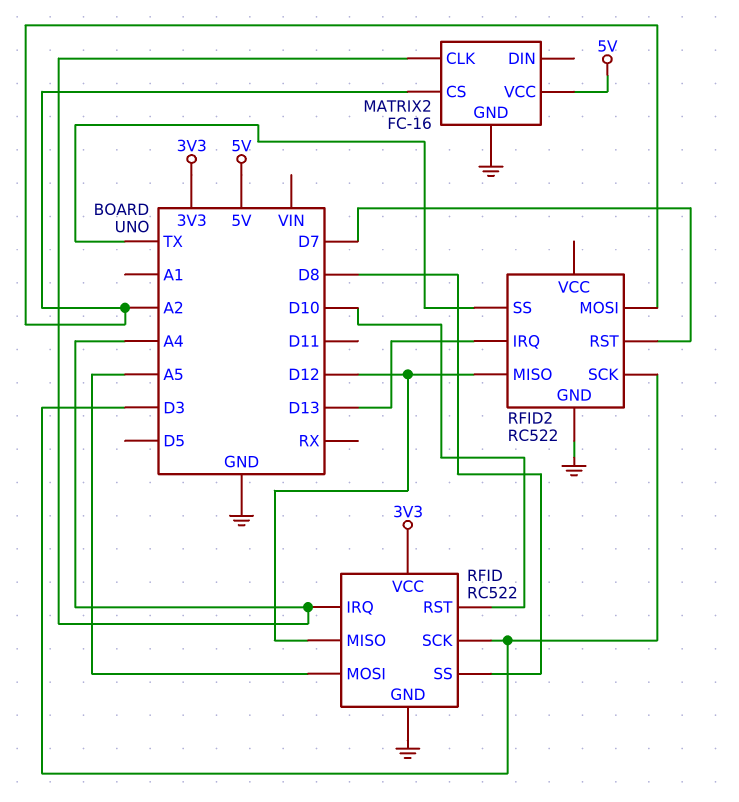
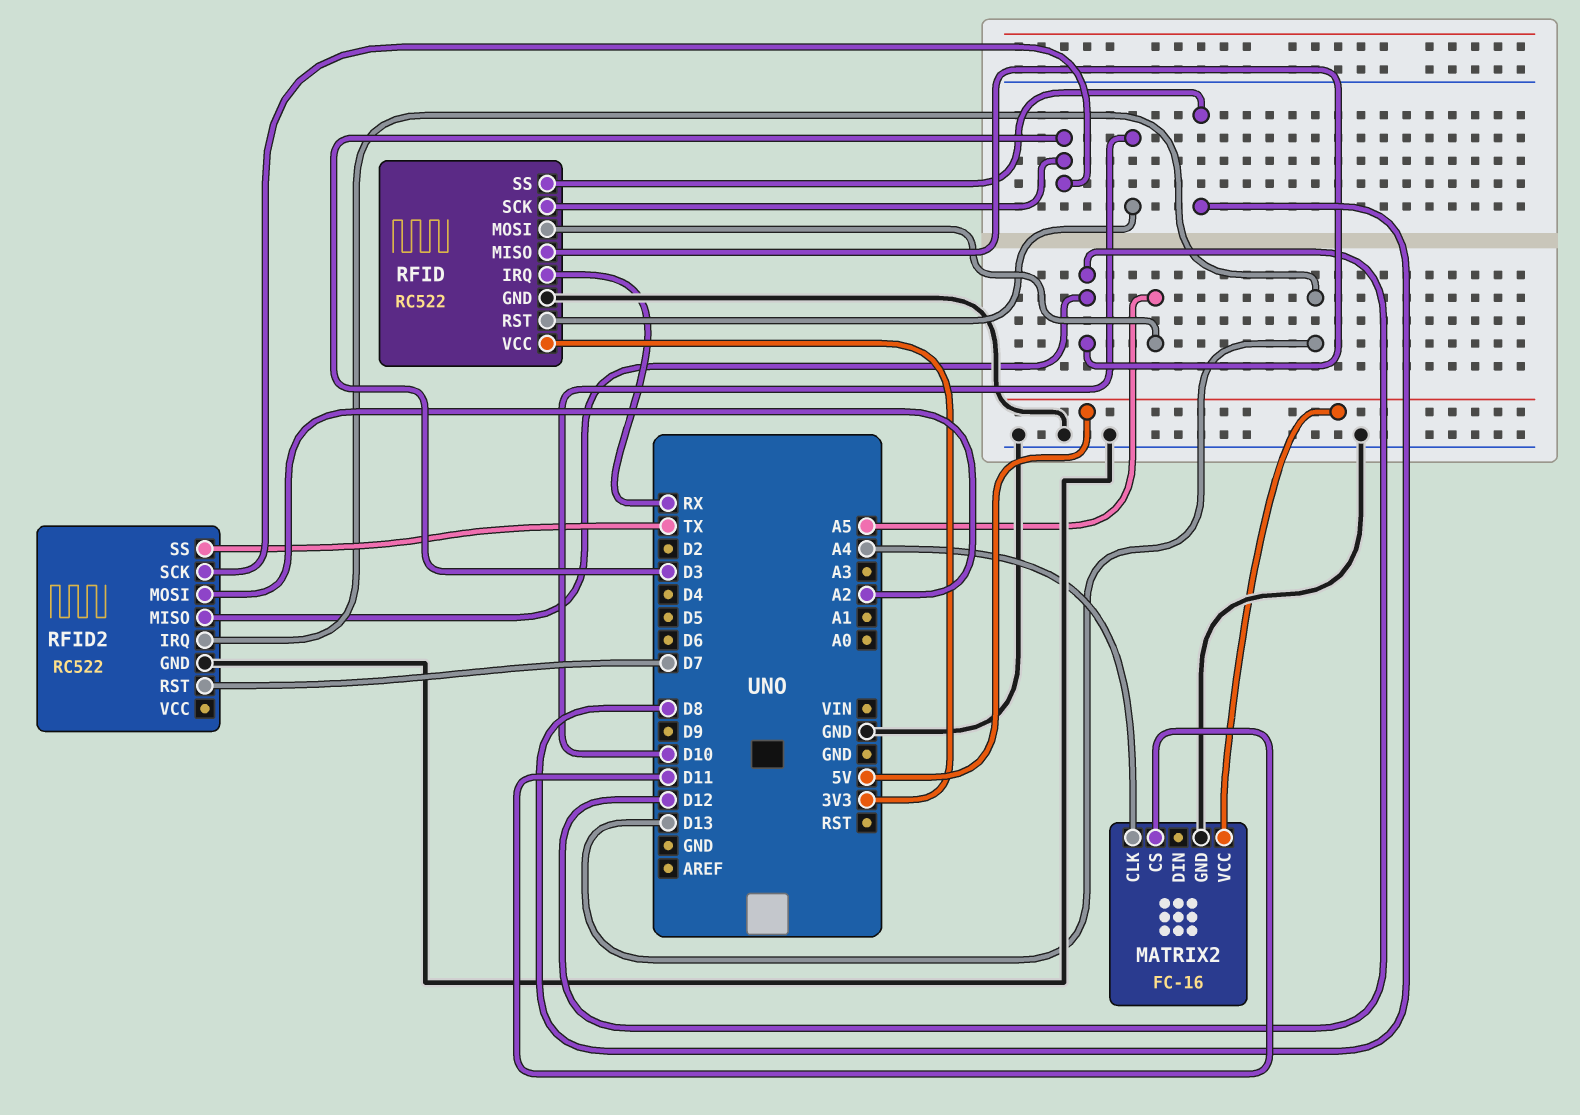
MATRIX2 pin CS: A2 -> D11
RFID pin IRQ: A4 -> RX

